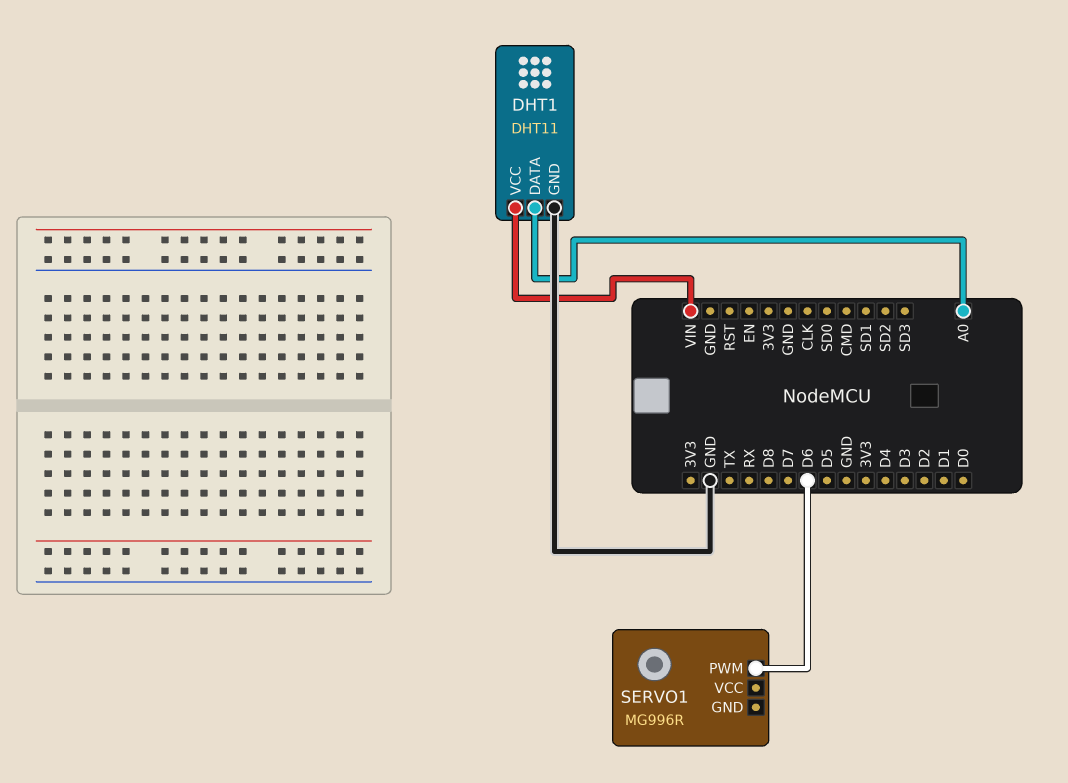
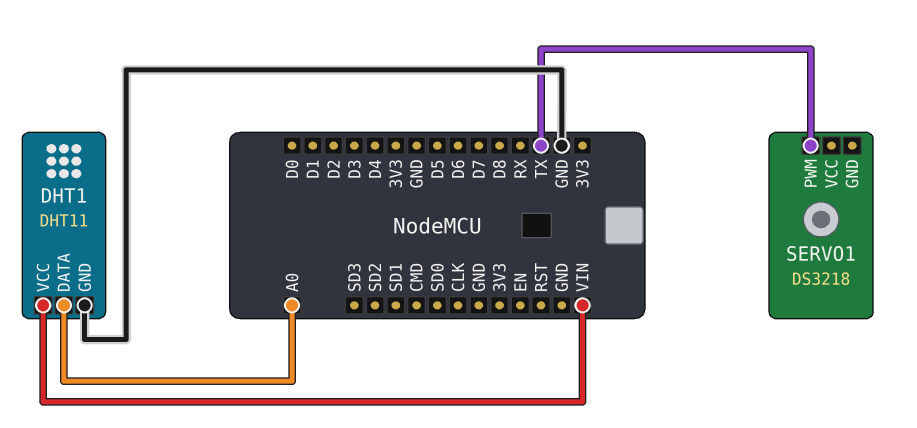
SERVO1: MG996R -> DS3218
SERVO1 pin PWM: D6 -> TX

